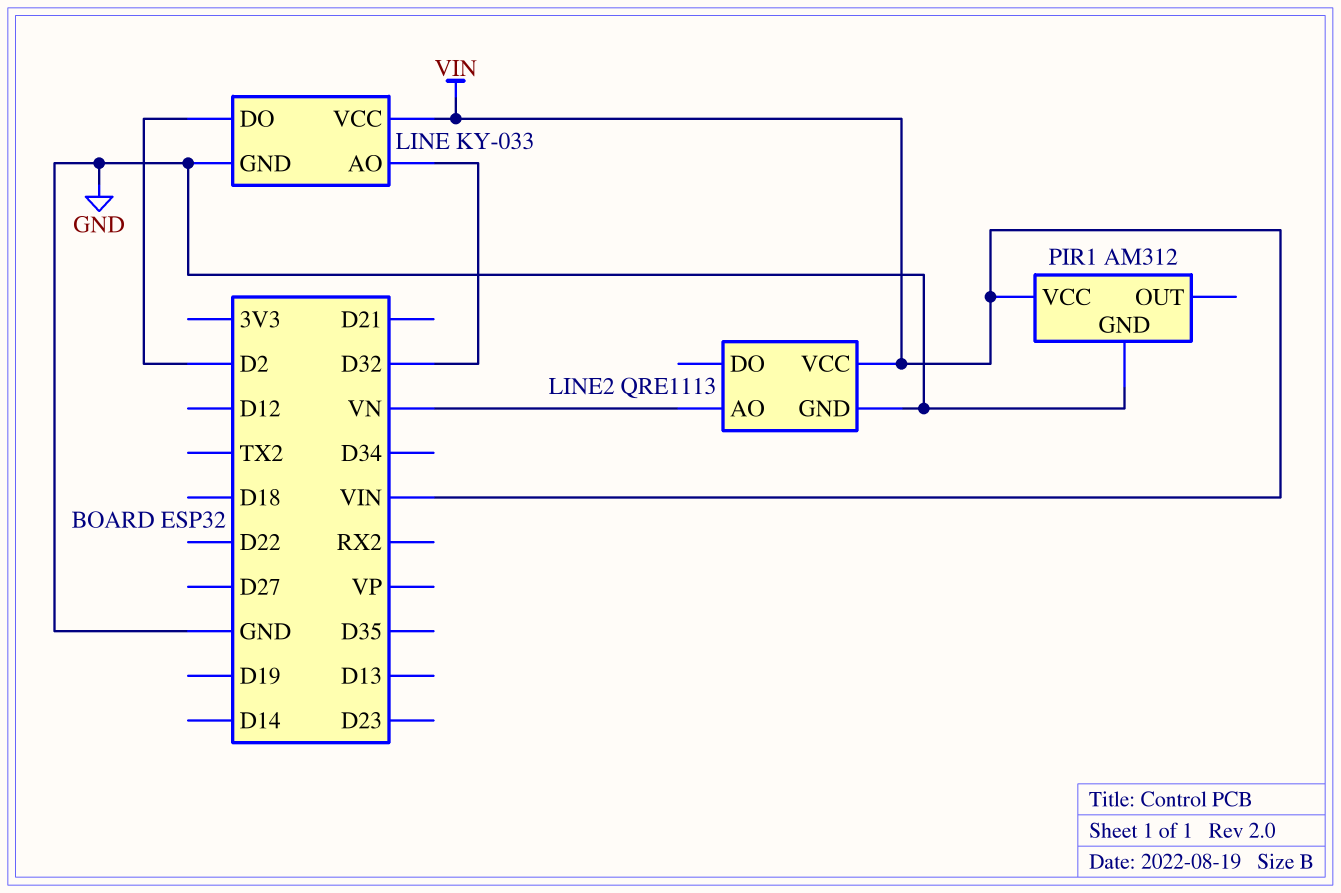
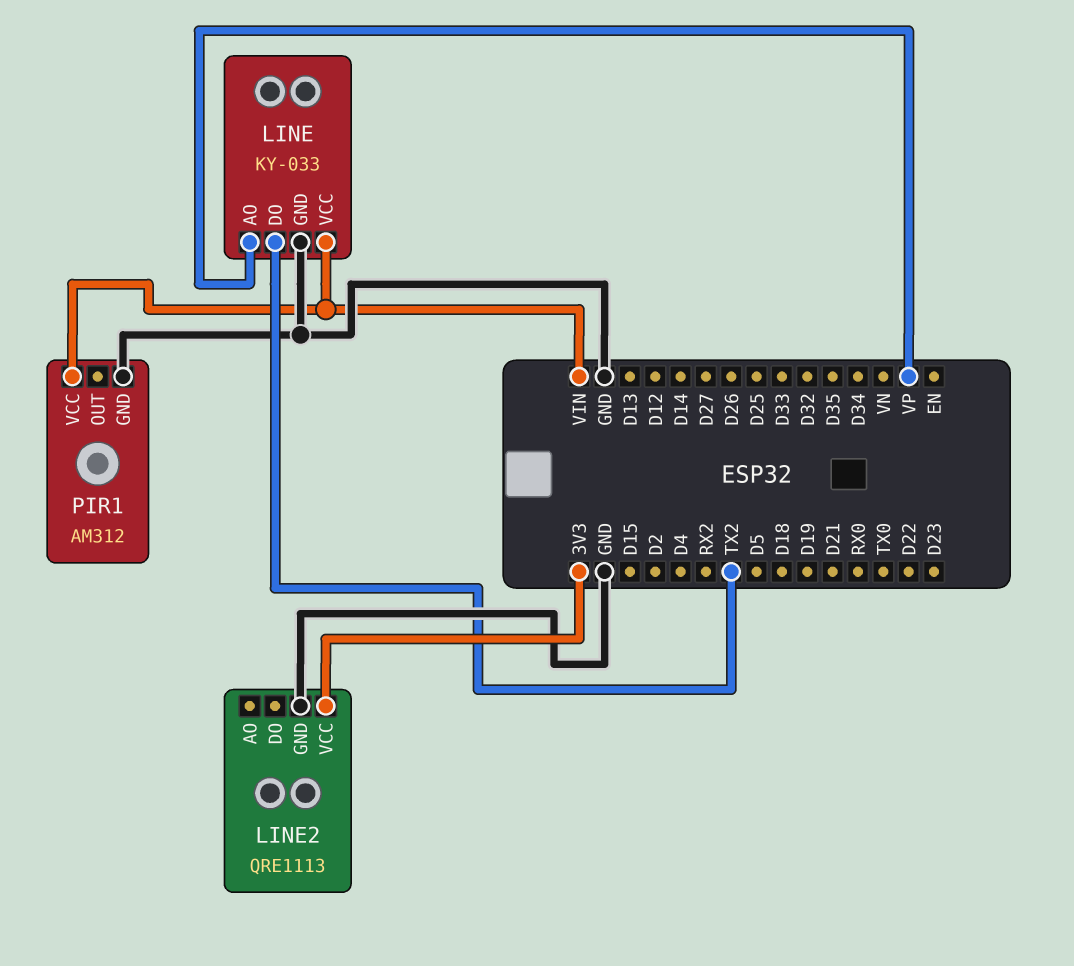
LINE pin AO: D32 -> VP
LINE pin DO: D2 -> TX2
LINE2 pin AO: VN -> none
LINE2 pin VCC: VIN -> 3V3

